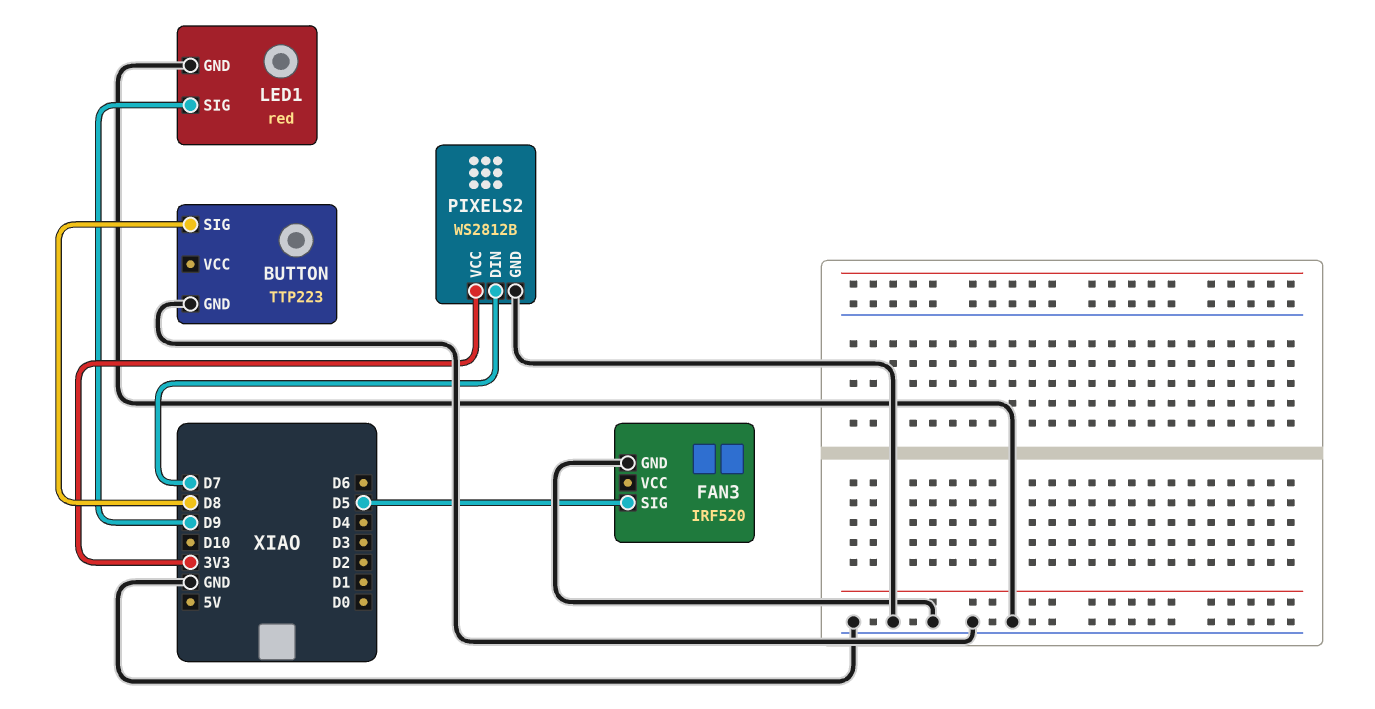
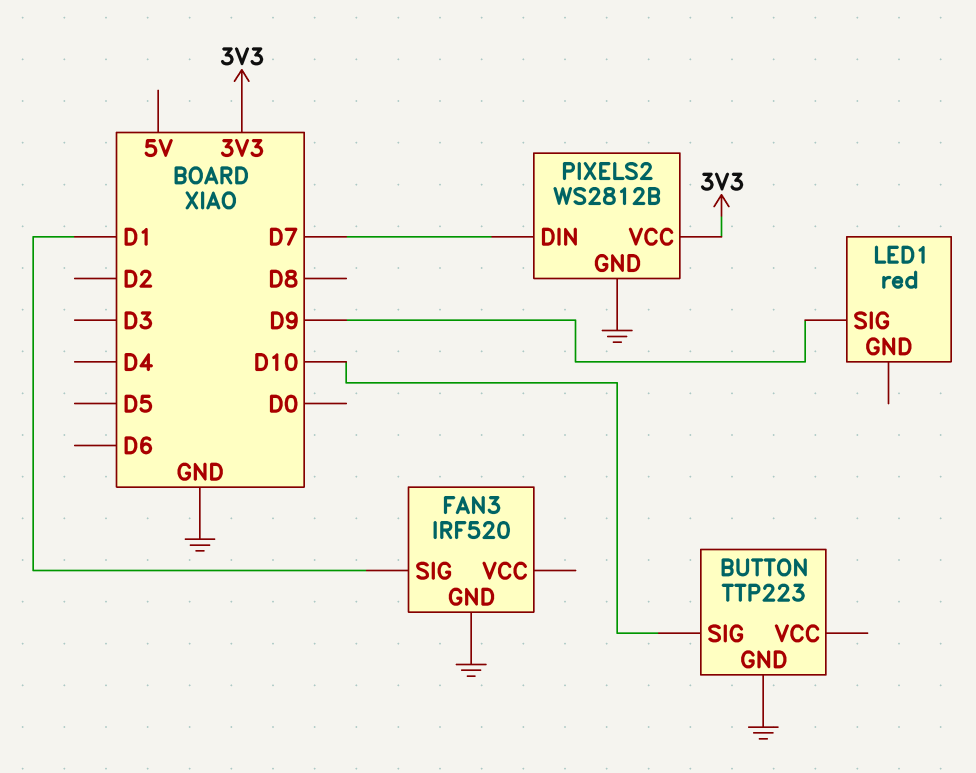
BUTTON pin SIG: D8 -> D10
FAN3 pin SIG: D5 -> D1
LED1 pin GND: GND -> none

